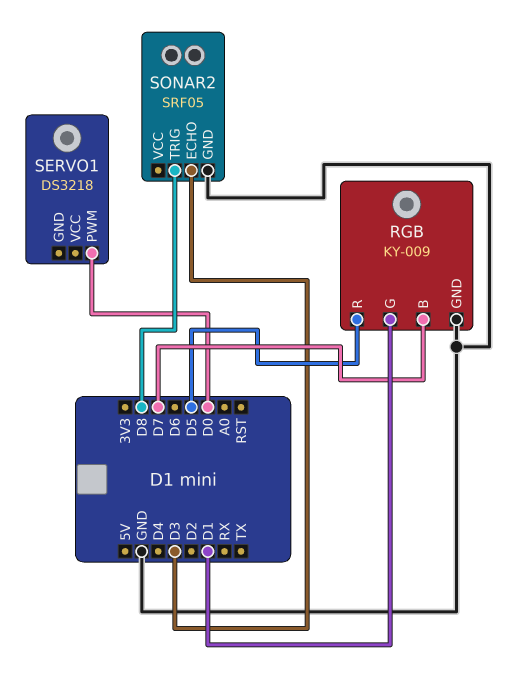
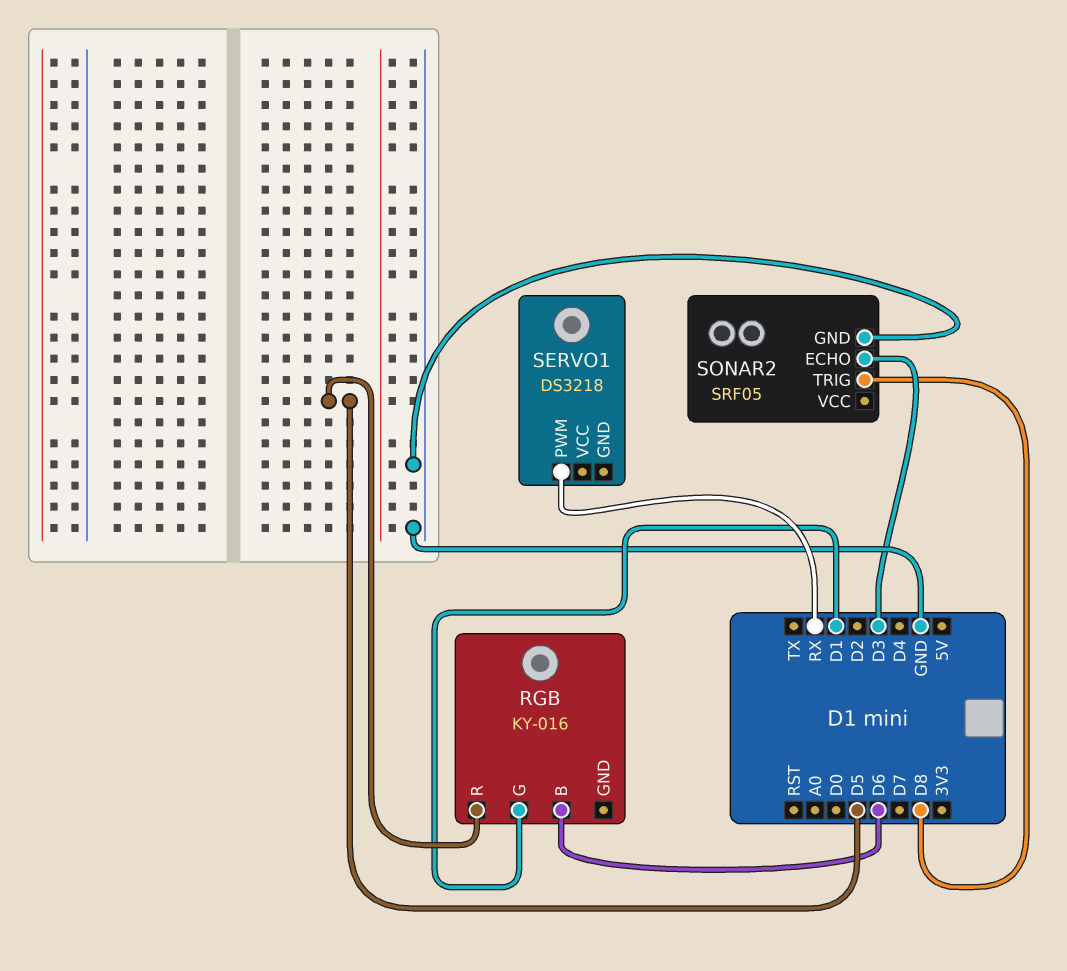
RGB: KY-009 -> KY-016
RGB pin B: D7 -> D6
RGB pin GND: GND -> none
SERVO1 pin PWM: D0 -> RX

